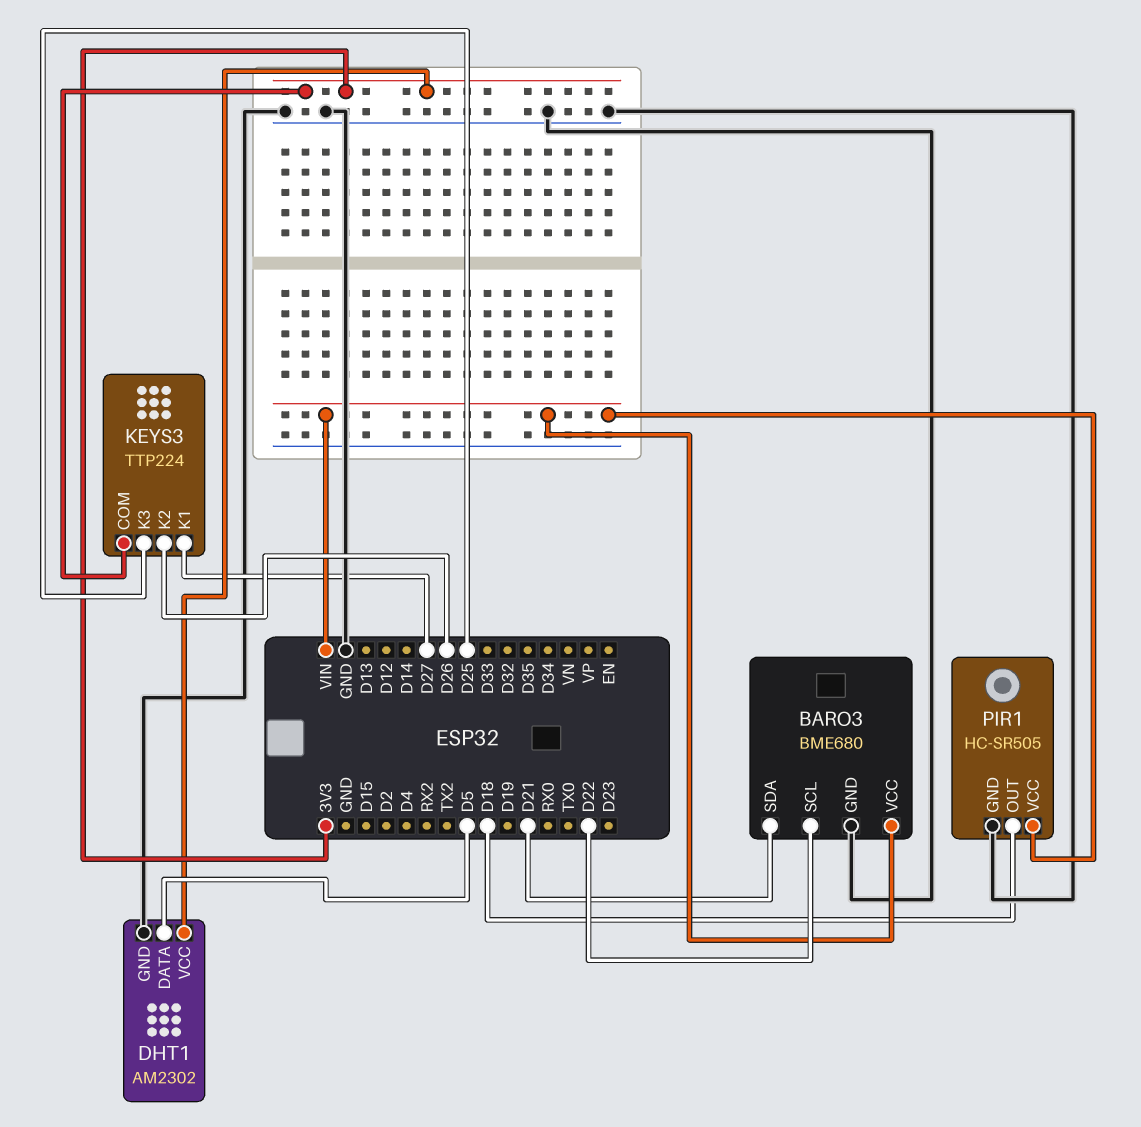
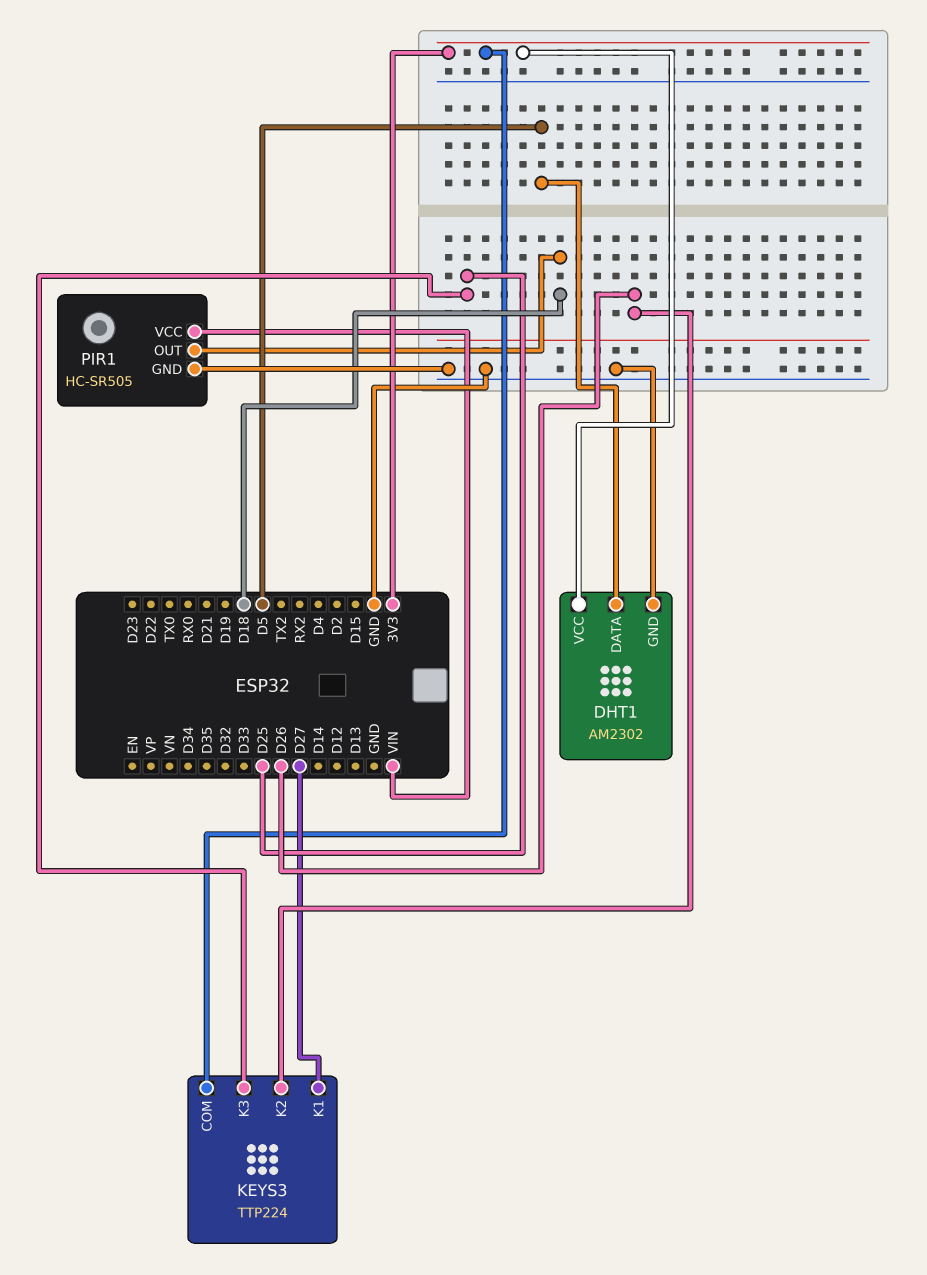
BARO3: BME680 -> none
BARO3 pin GND: GND -> none
BARO3 pin SCL: D22 -> none
BARO3 pin SDA: D21 -> none
BARO3 pin VCC: VIN -> none

